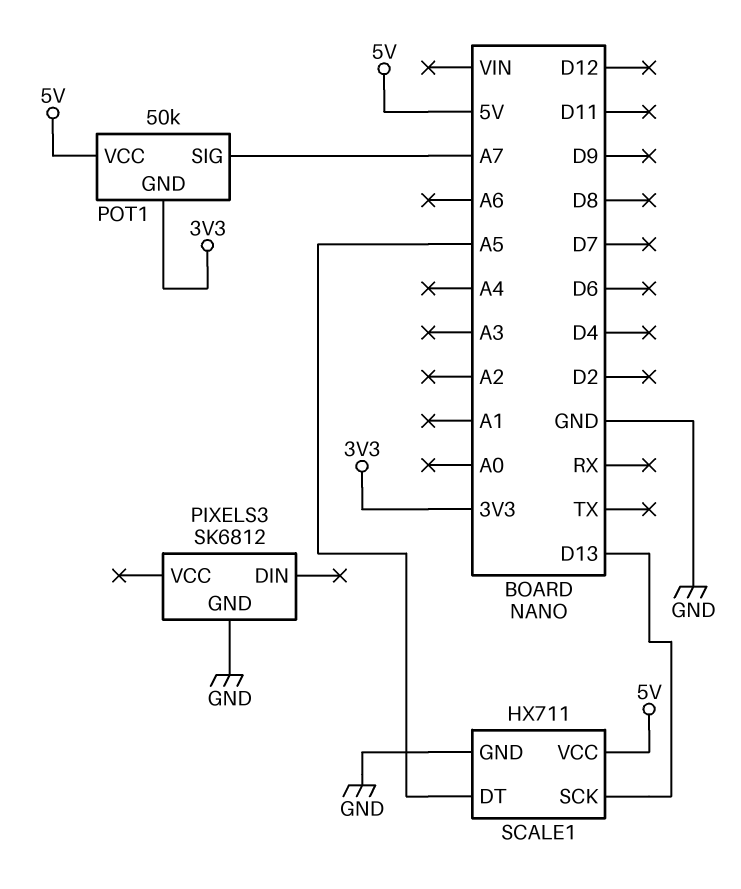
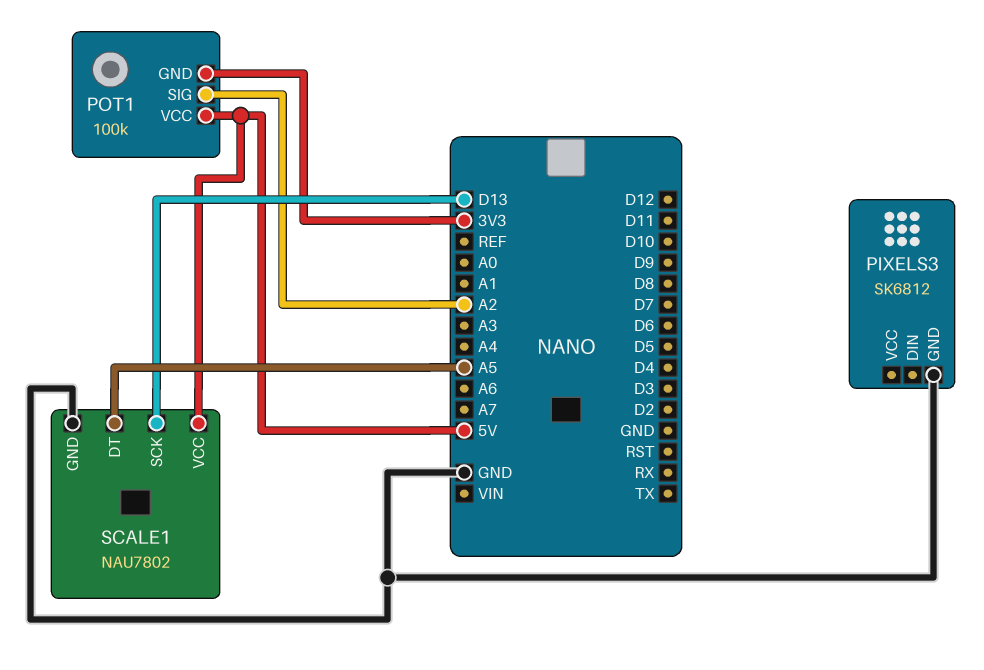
POT1: 50k -> 100k
POT1 pin SIG: A7 -> A2
SCALE1: HX711 -> NAU7802

